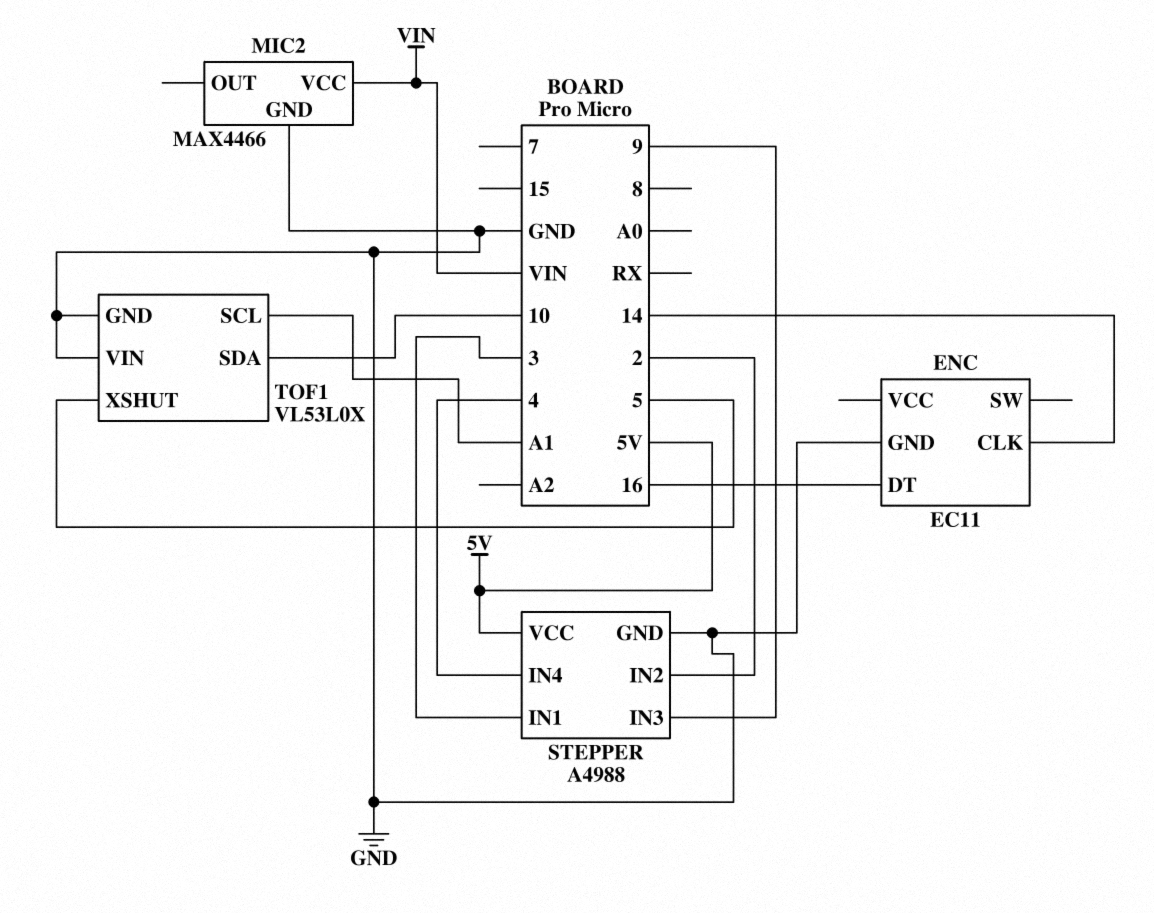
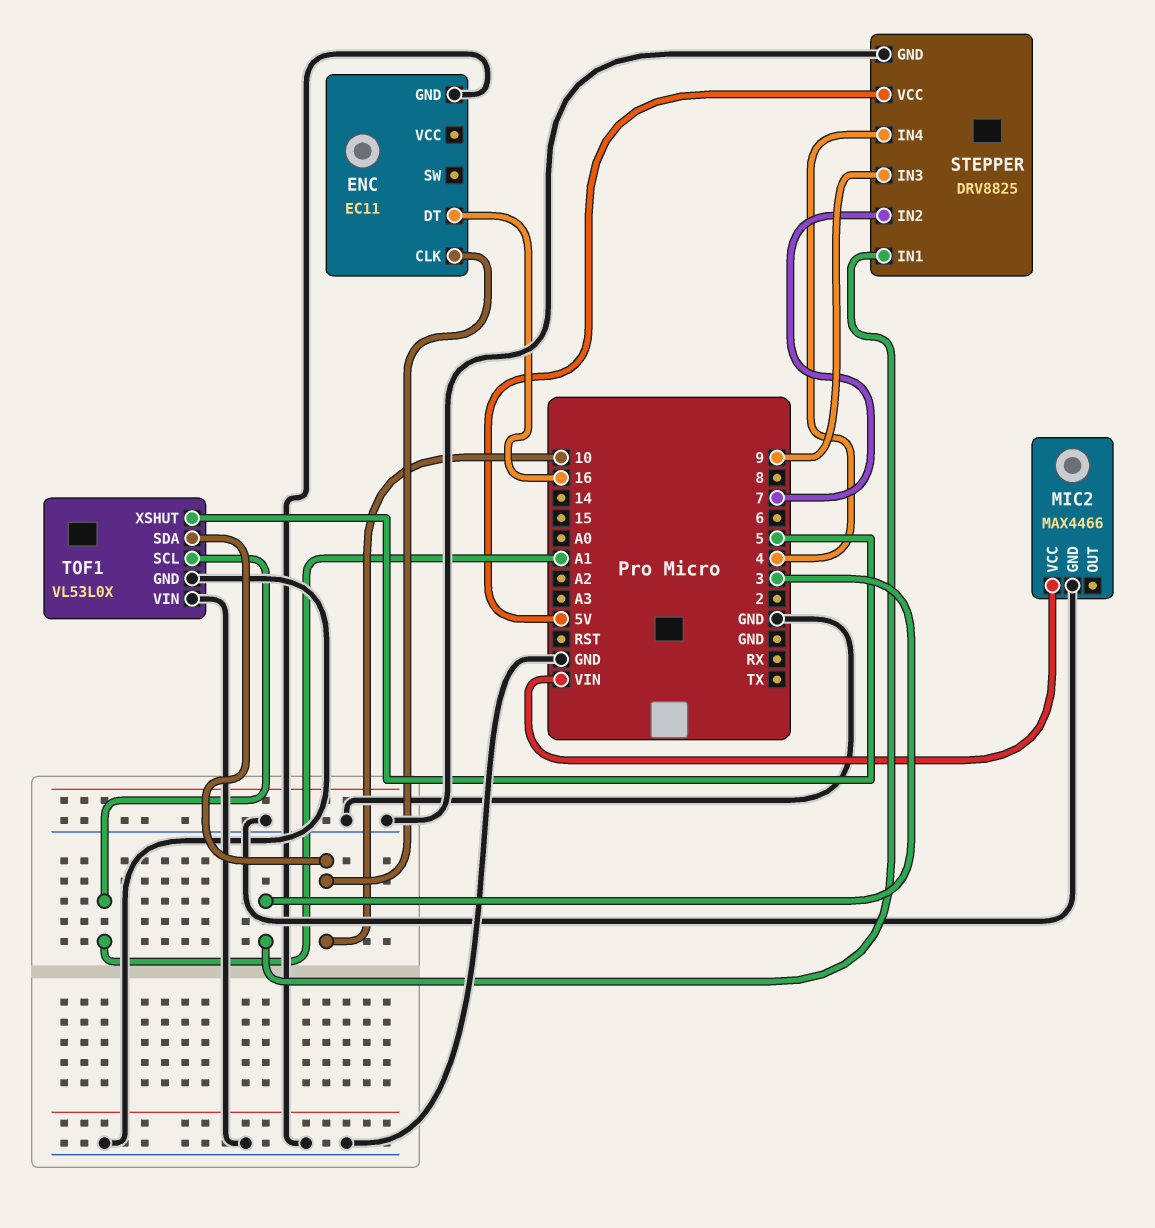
ENC pin CLK: 14 -> 10
STEPPER: A4988 -> DRV8825
STEPPER pin IN2: 2 -> 7

